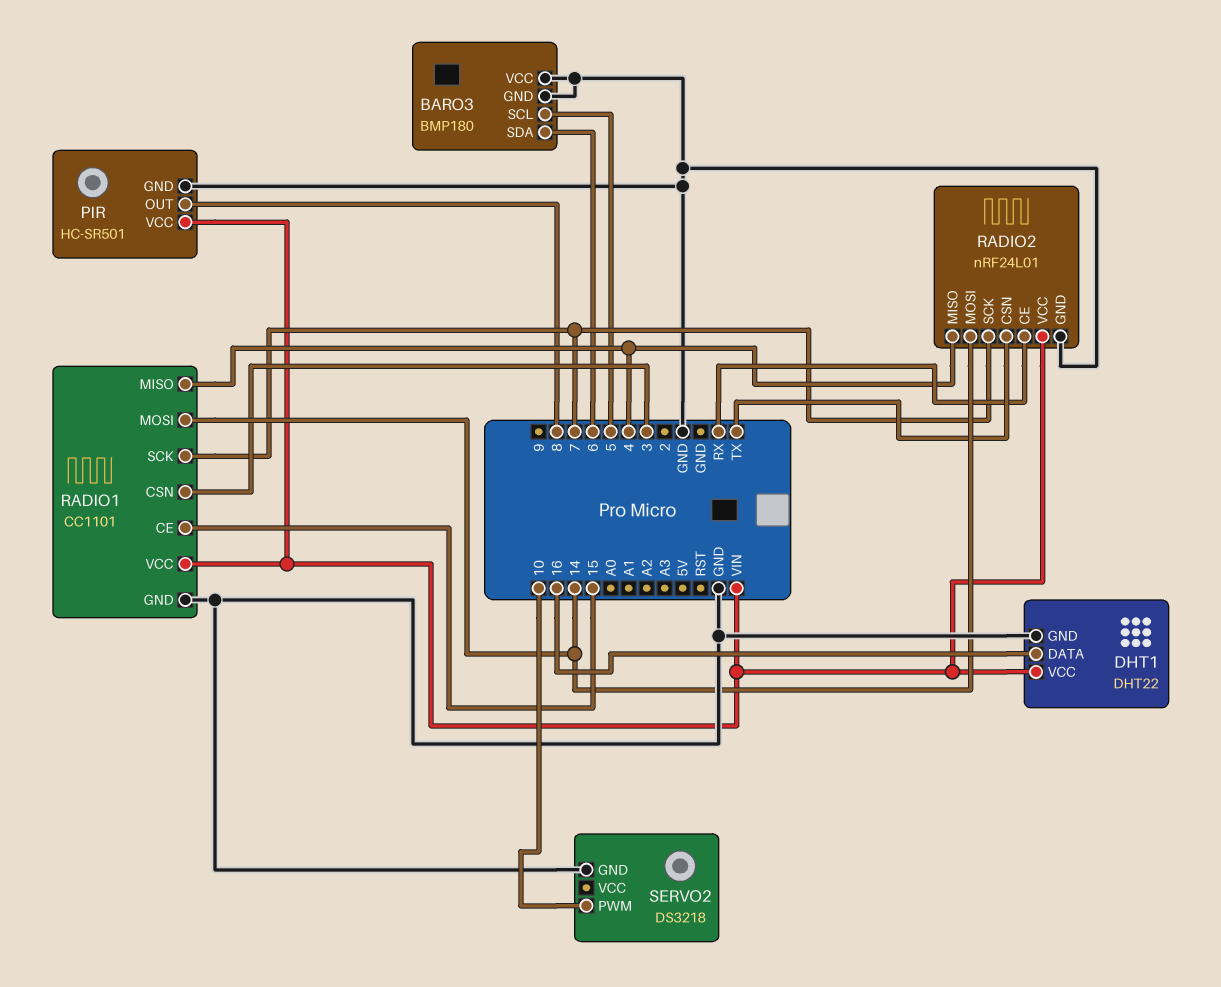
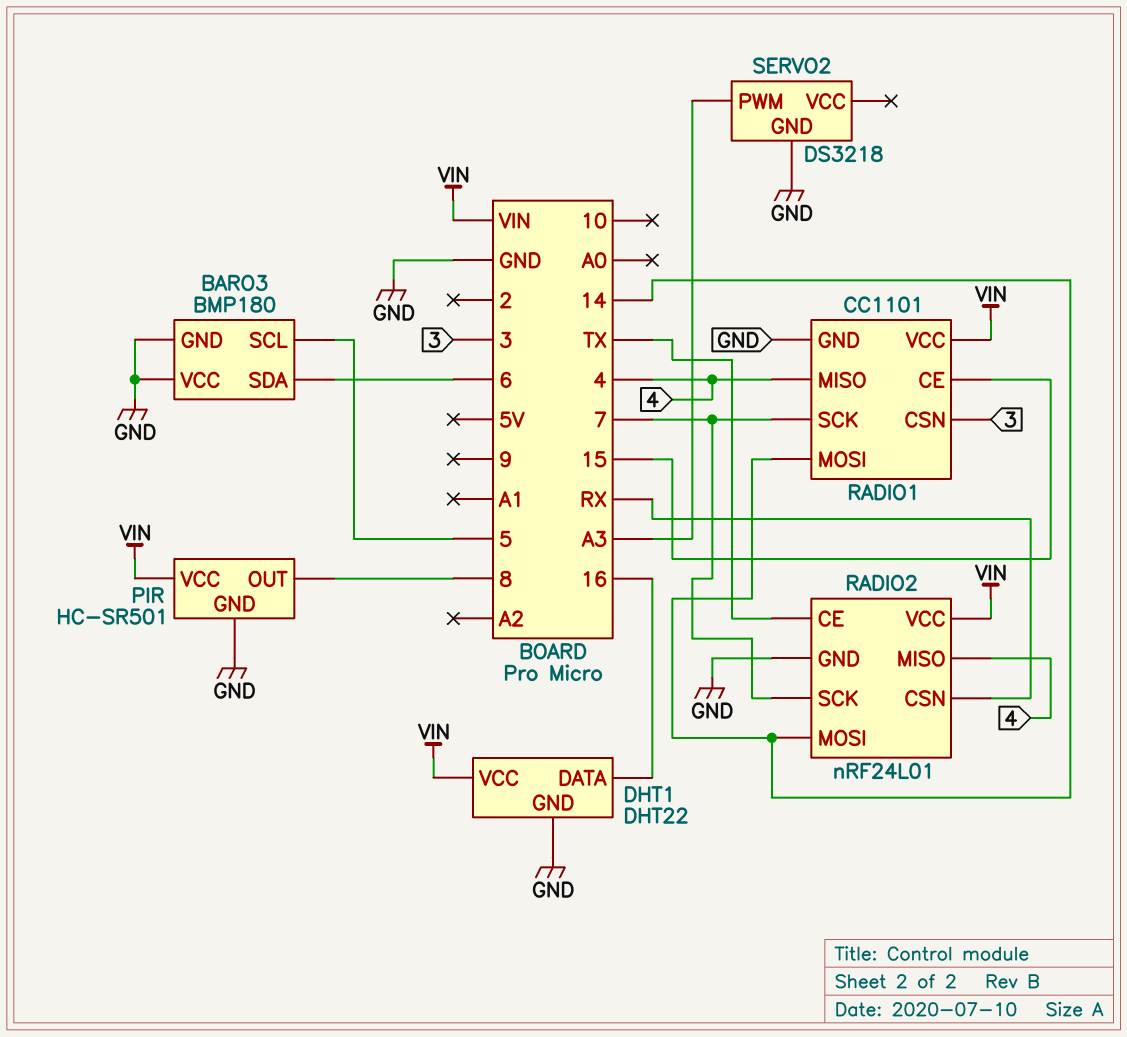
RADIO2 pin CE: RX -> TX
RADIO2 pin CSN: TX -> RX
SERVO2 pin PWM: 10 -> A3

